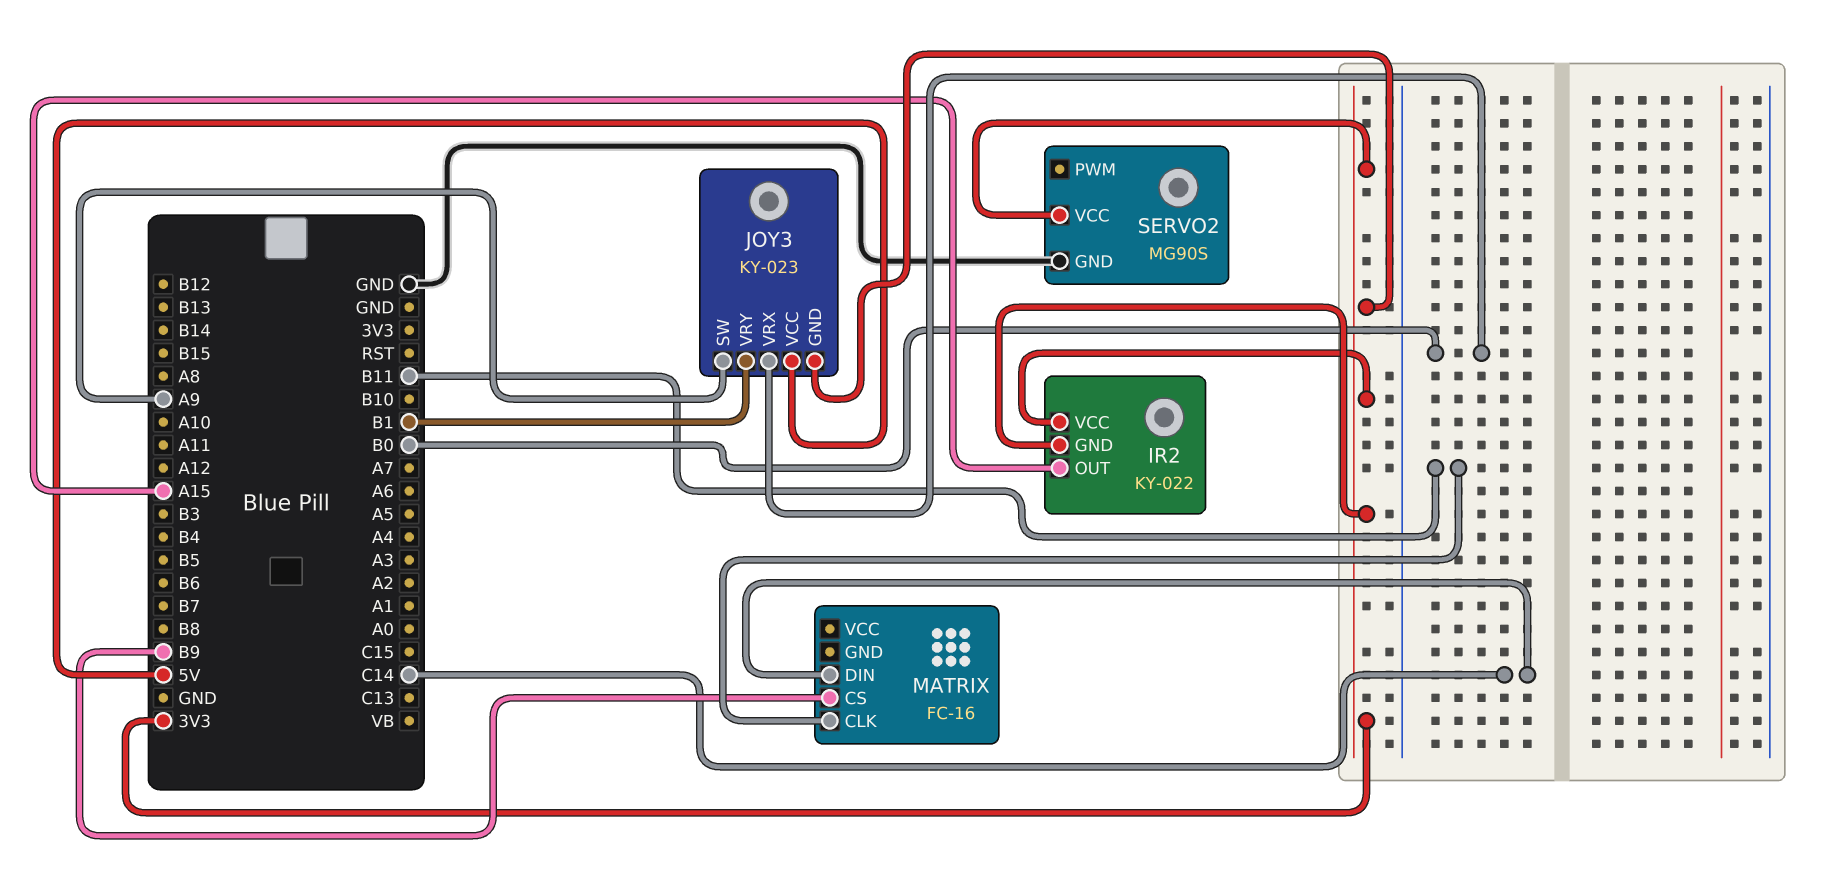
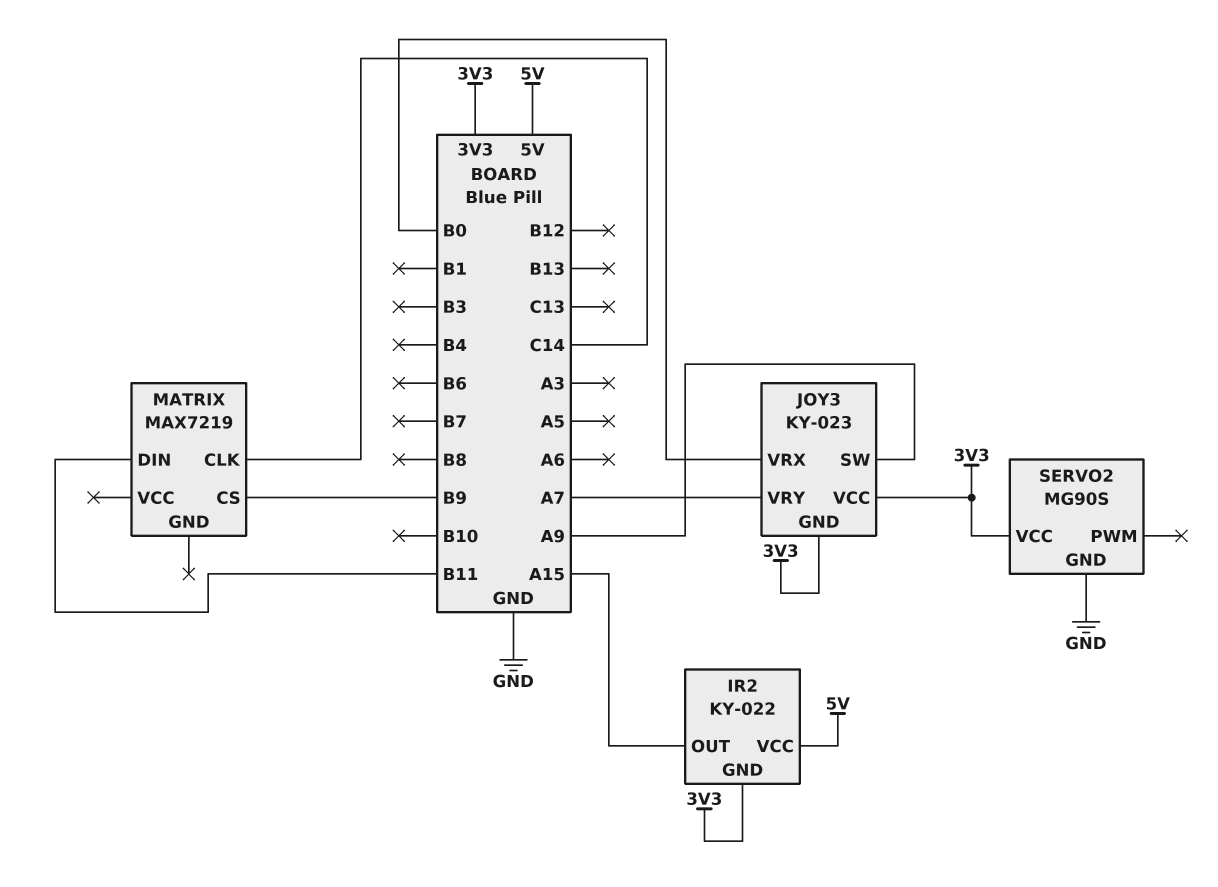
IR2 pin VCC: 3V3 -> 5V
JOY3 pin VCC: 5V -> 3V3
JOY3 pin VRY: B1 -> A7
MATRIX: FC-16 -> MAX7219
MATRIX pin CLK: B11 -> C14
MATRIX pin DIN: C14 -> B11

